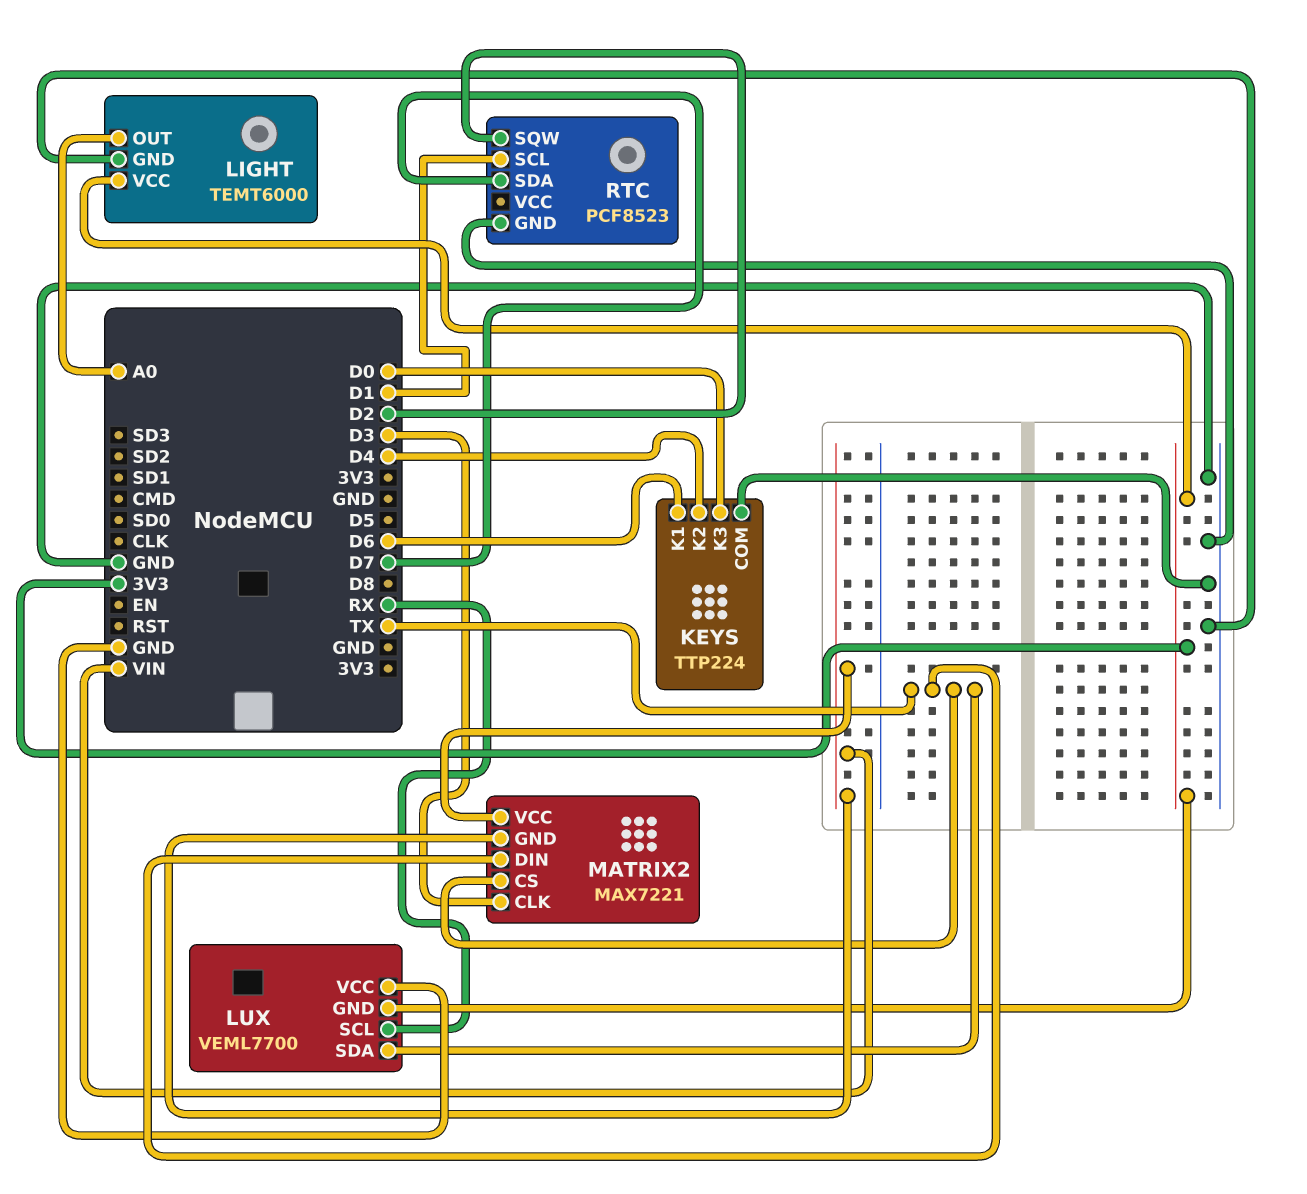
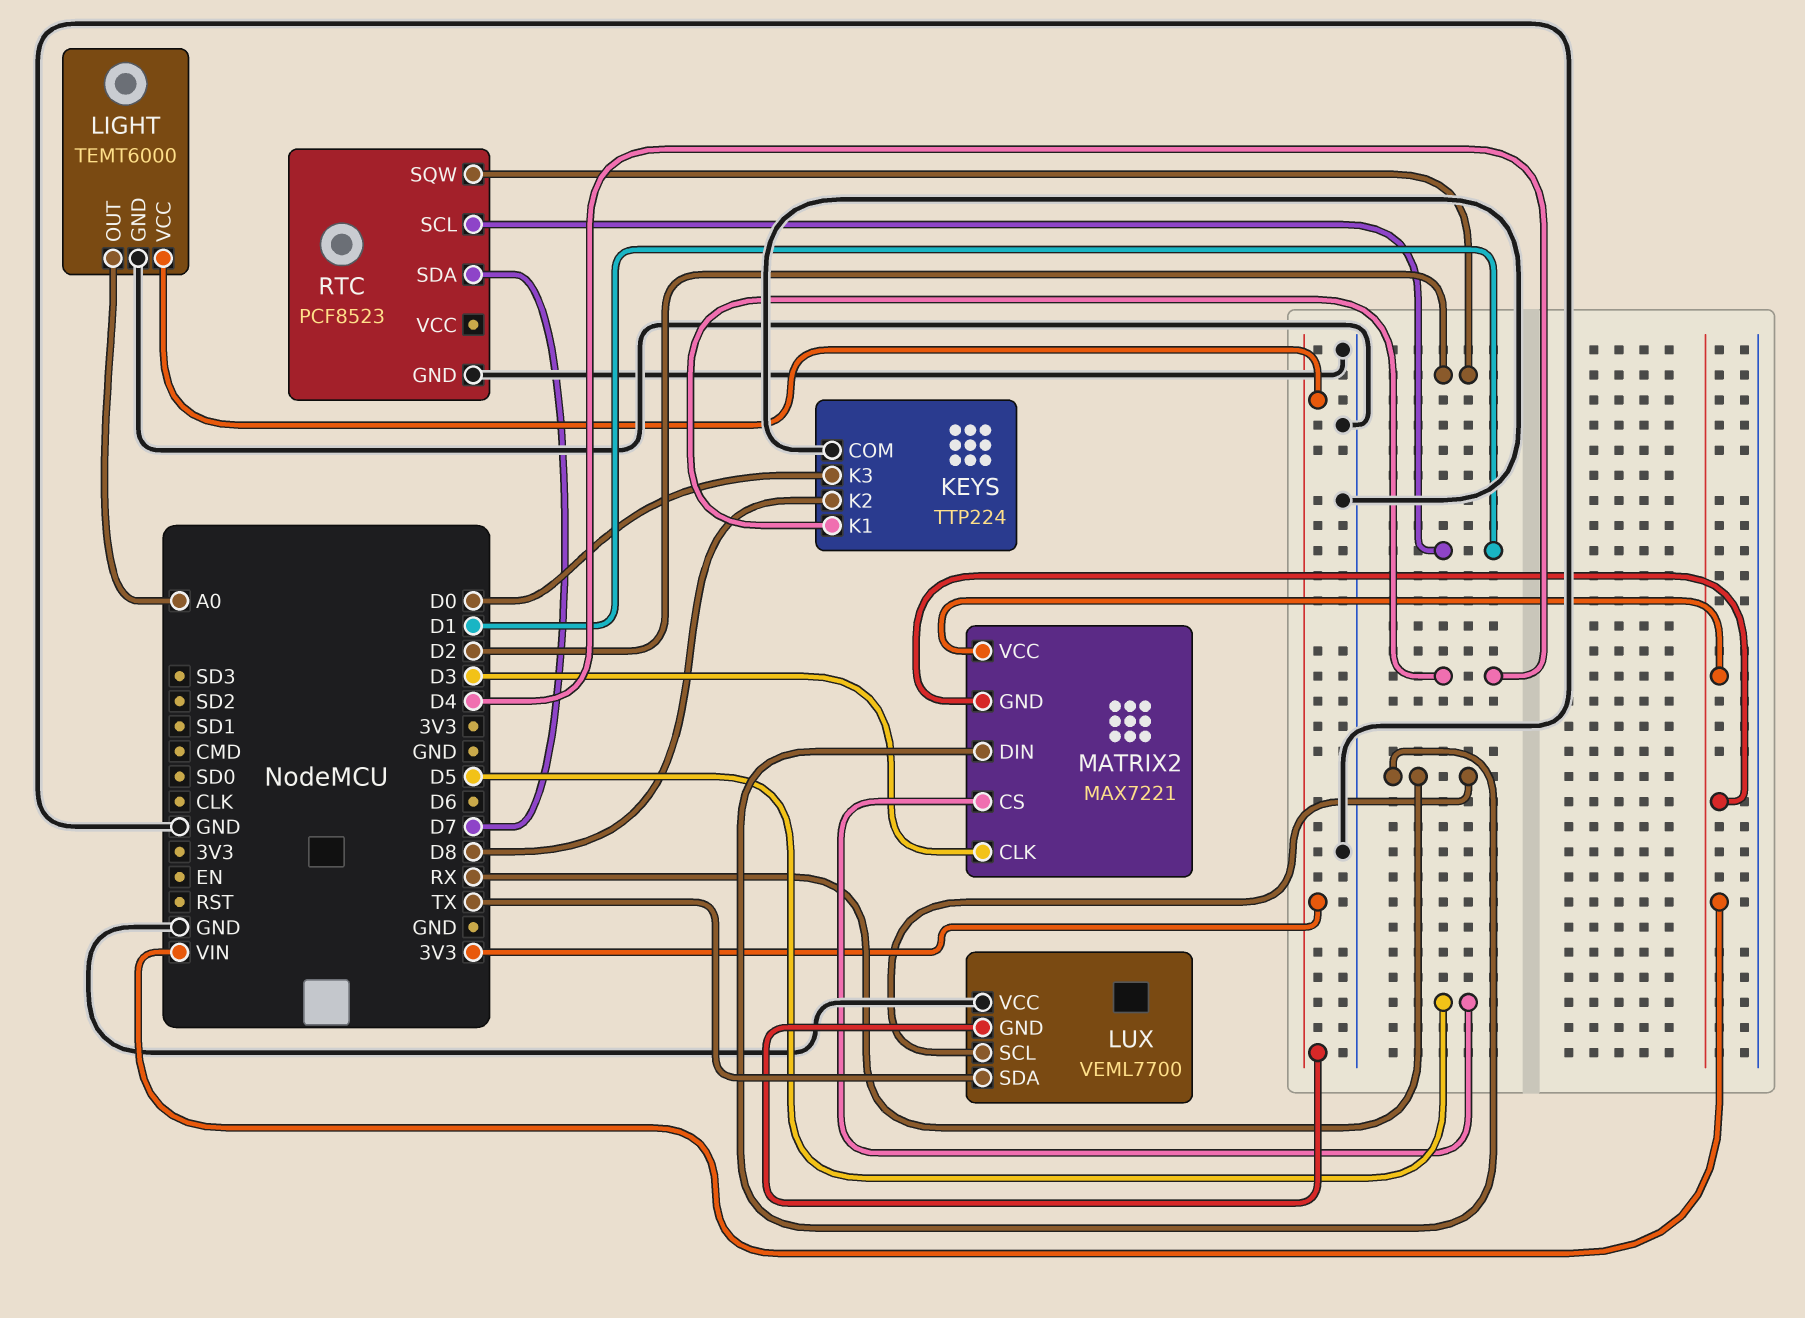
KEYS pin K1: D6 -> D4
KEYS pin K2: D4 -> D8
MATRIX2 pin CS: TX -> D5
MATRIX2 pin DIN: TX -> RX

